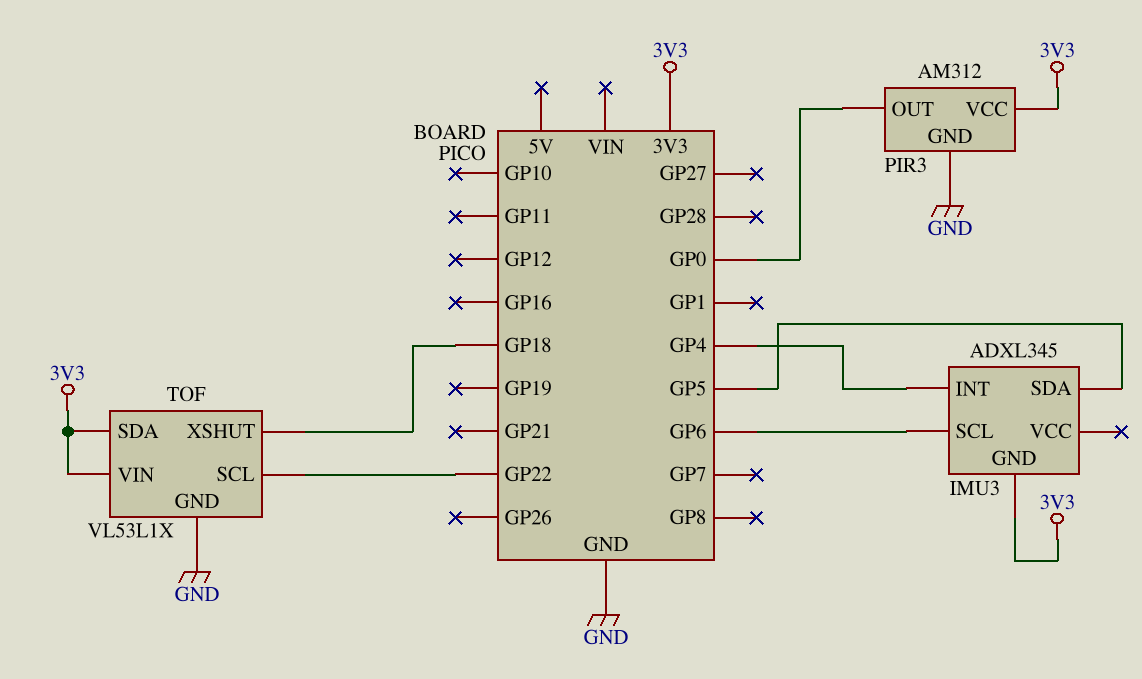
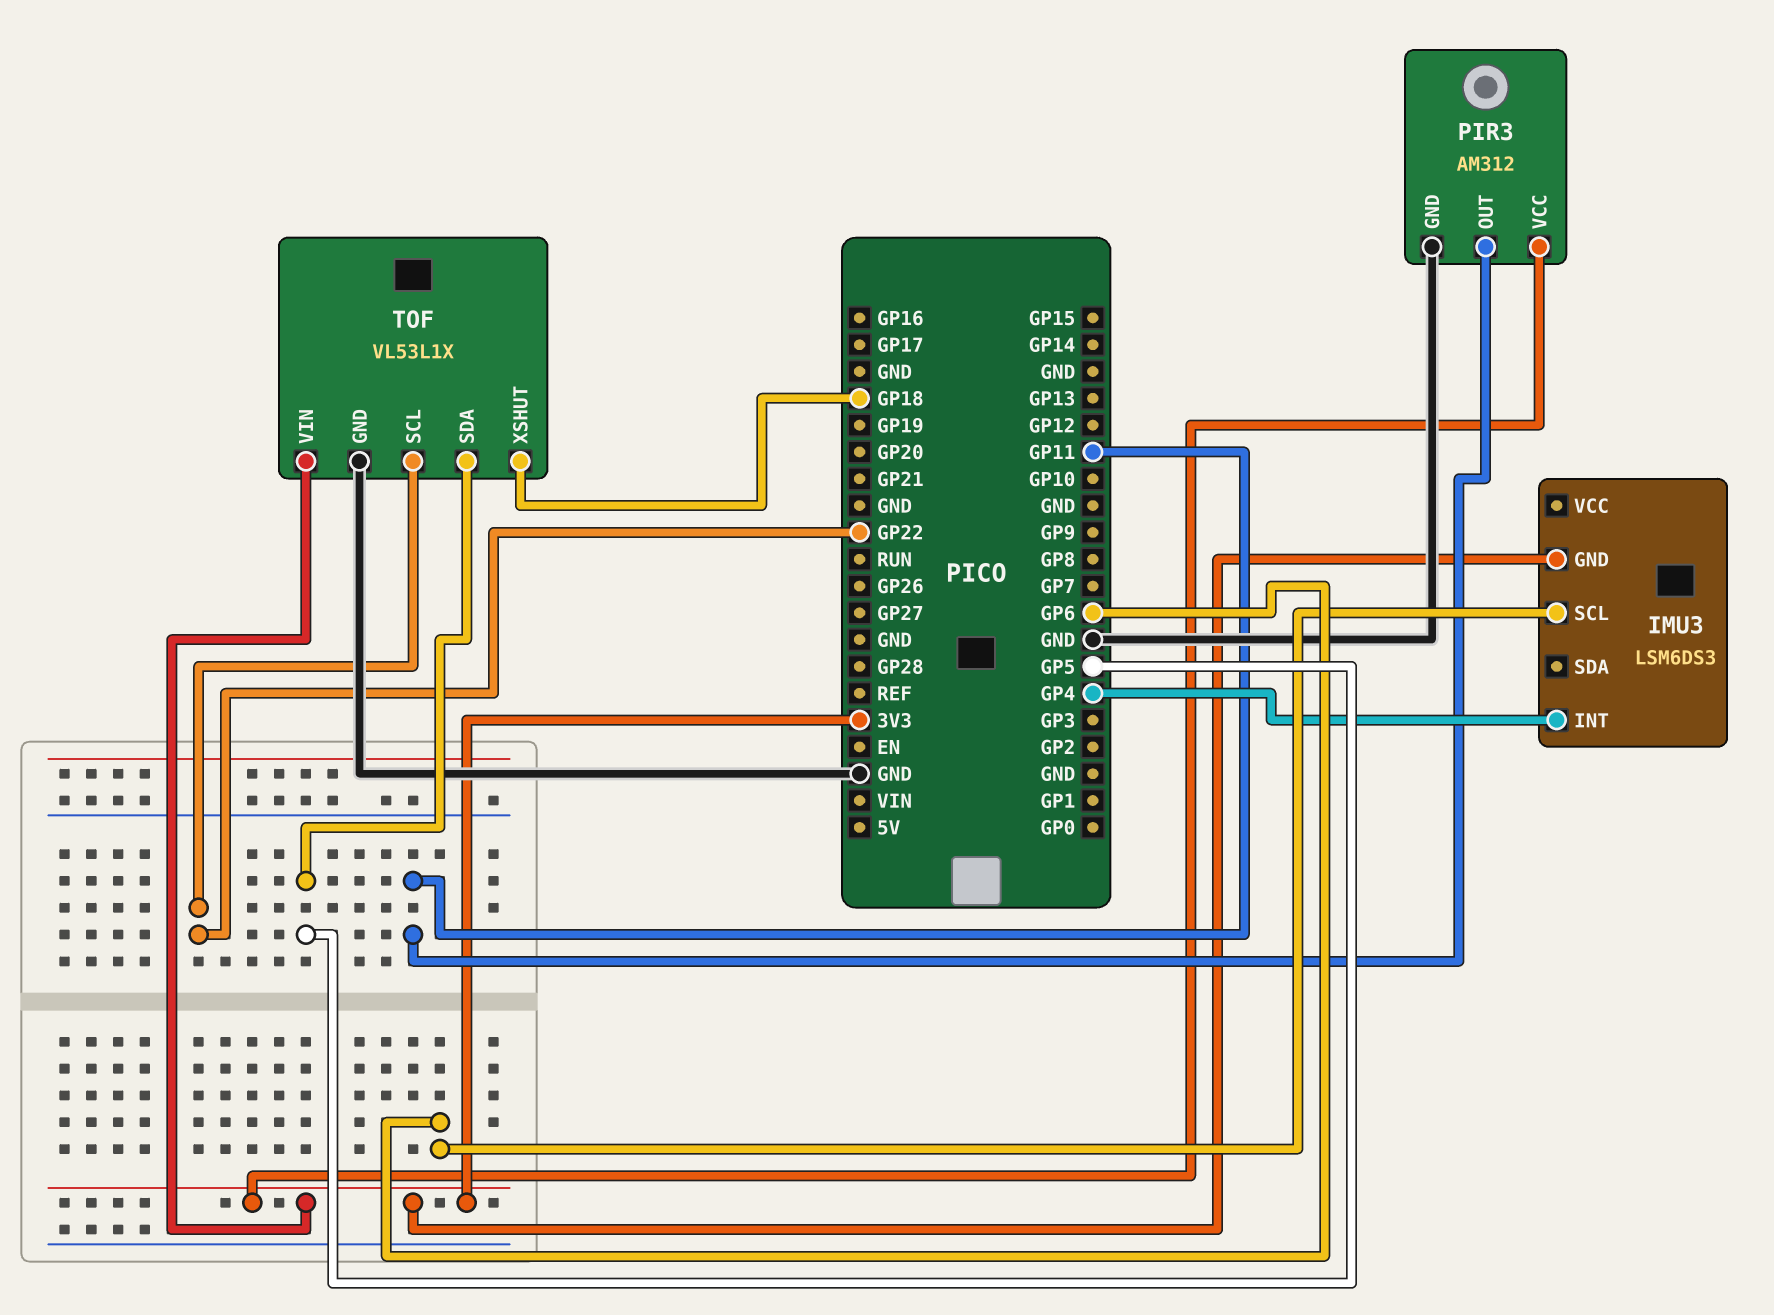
IMU3: ADXL345 -> LSM6DS3
IMU3 pin SDA: GP5 -> none
PIR3 pin OUT: GP0 -> GP11
TOF pin SDA: 3V3 -> GP5

